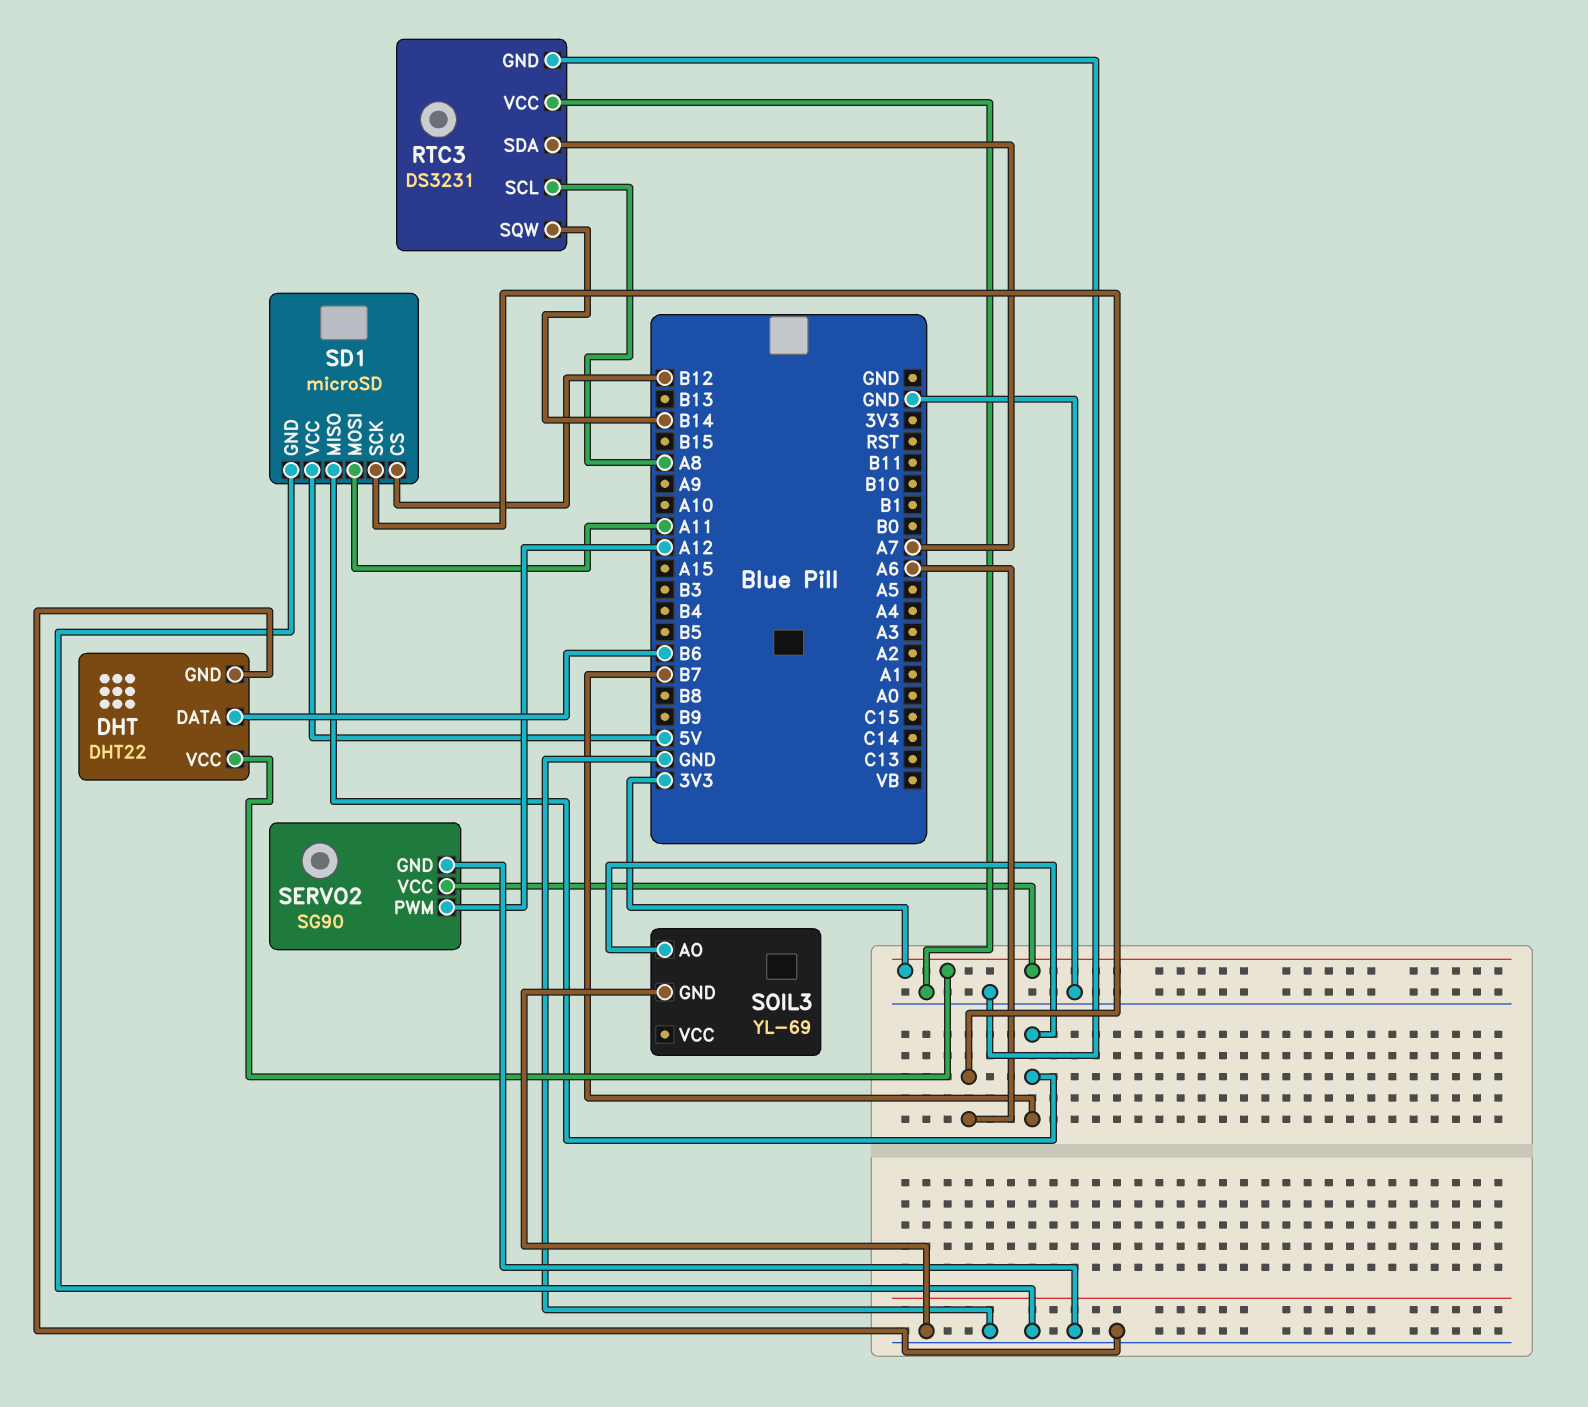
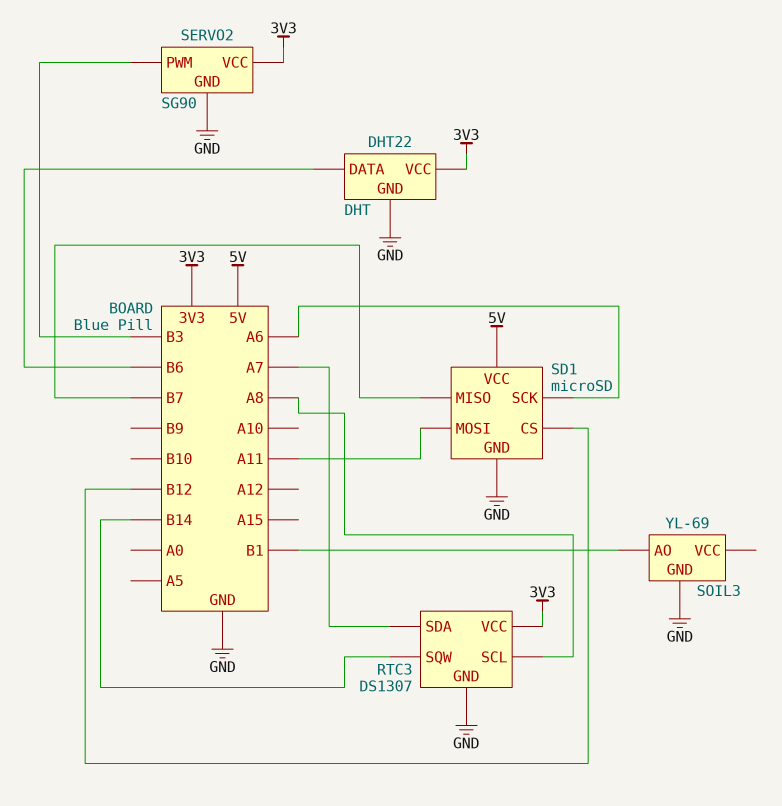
RTC3: DS3231 -> DS1307
RTC3 pin VCC: GND -> 3V3
SERVO2 pin PWM: A12 -> B3
SOIL3 pin AO: B7 -> B1

